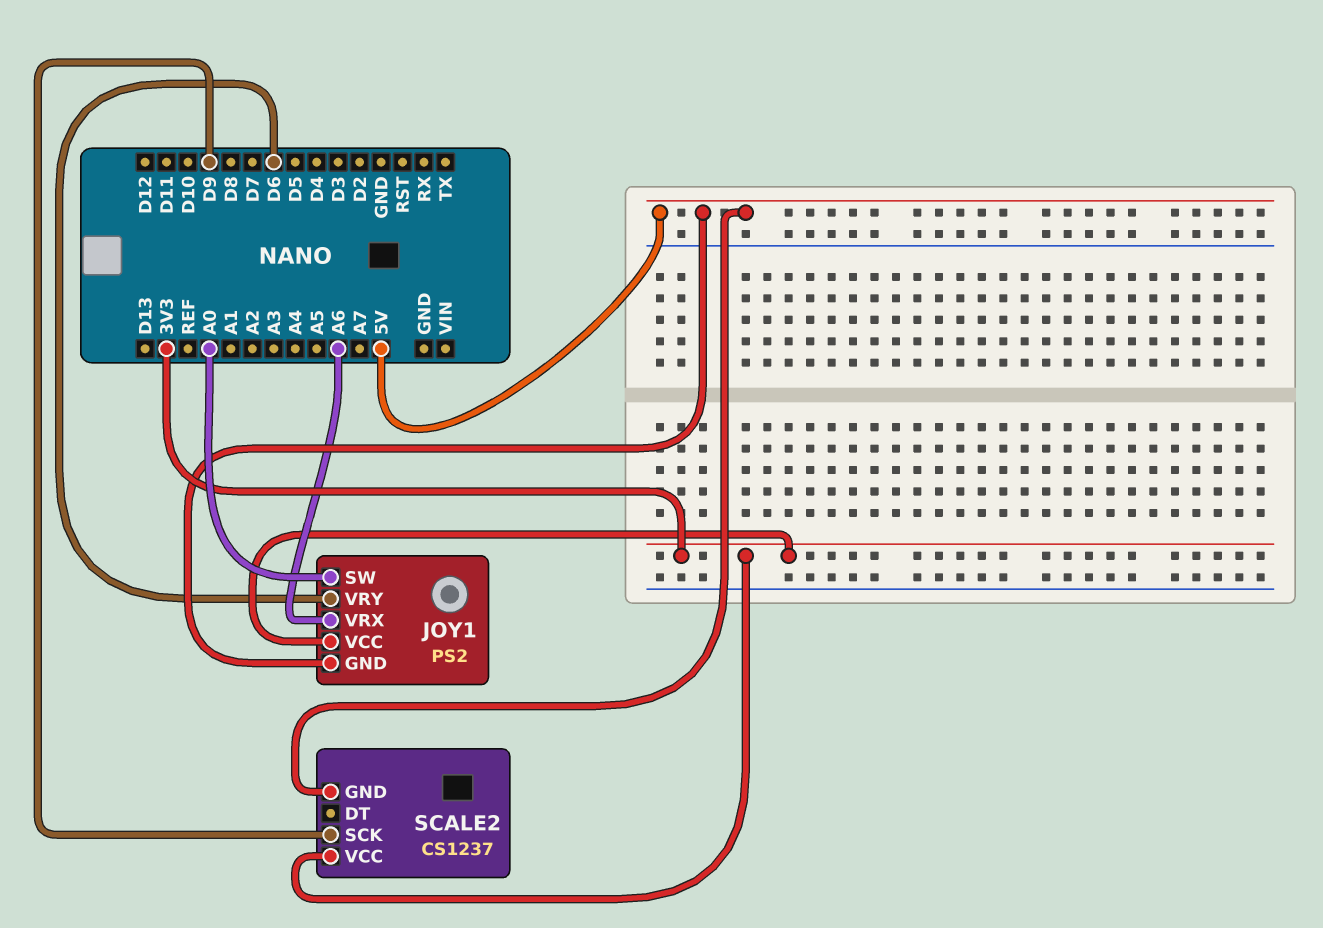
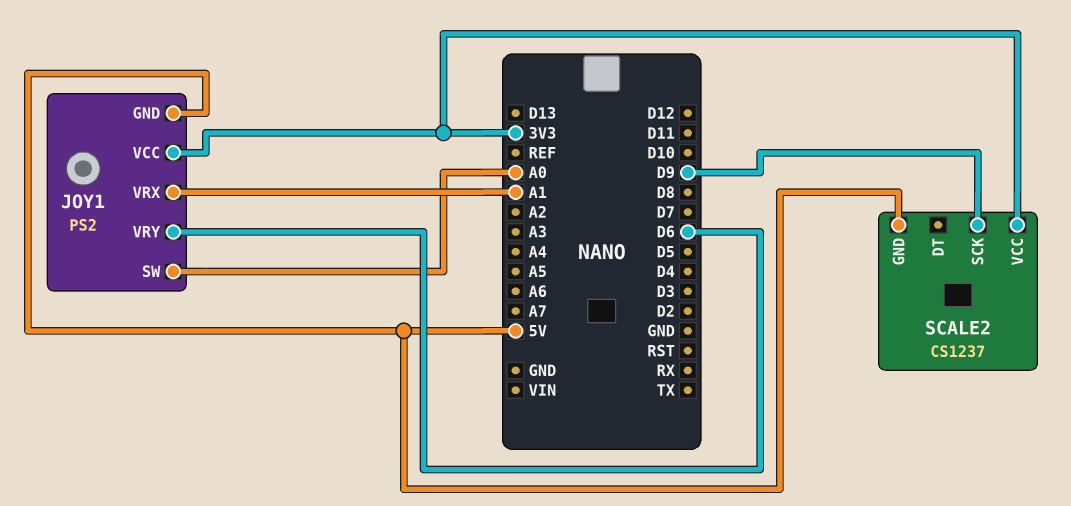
JOY1 pin VRX: A6 -> A1

